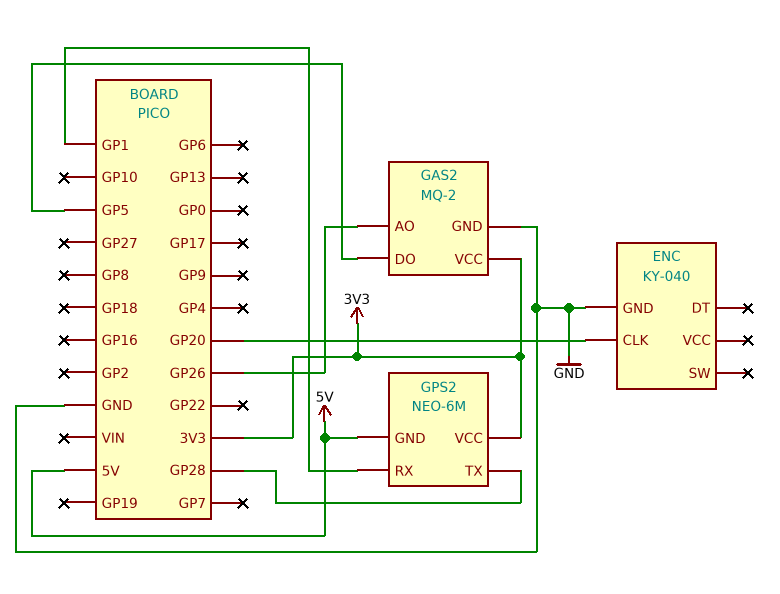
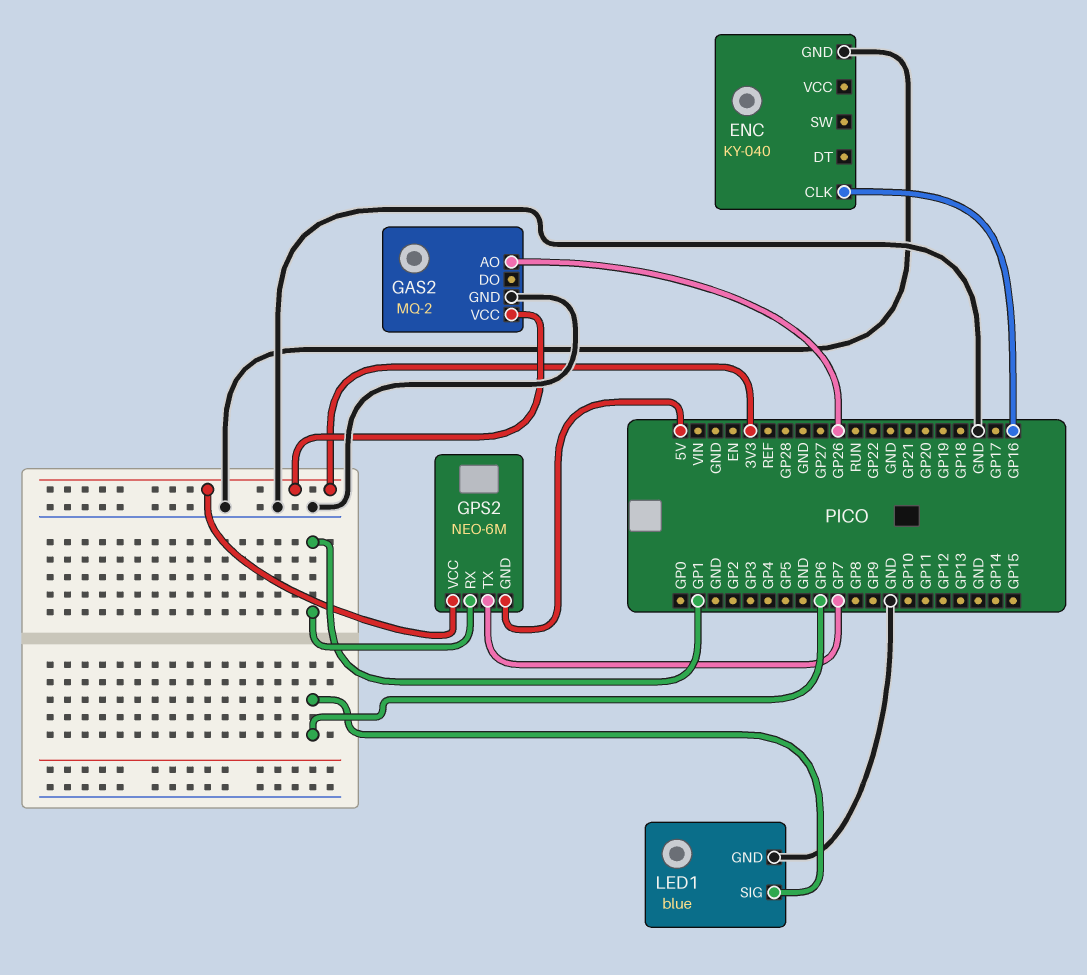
ENC pin CLK: GP20 -> GP16
GAS2 pin DO: GP5 -> none
GPS2 pin TX: GP28 -> GP7
LED1: none -> blue
LED1 pin GND: none -> GND
LED1 pin SIG: none -> GP6

